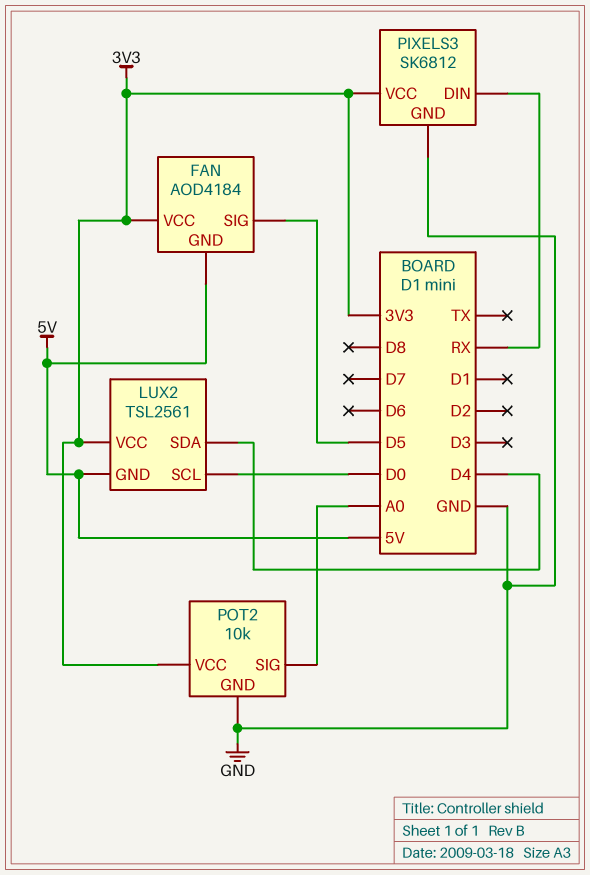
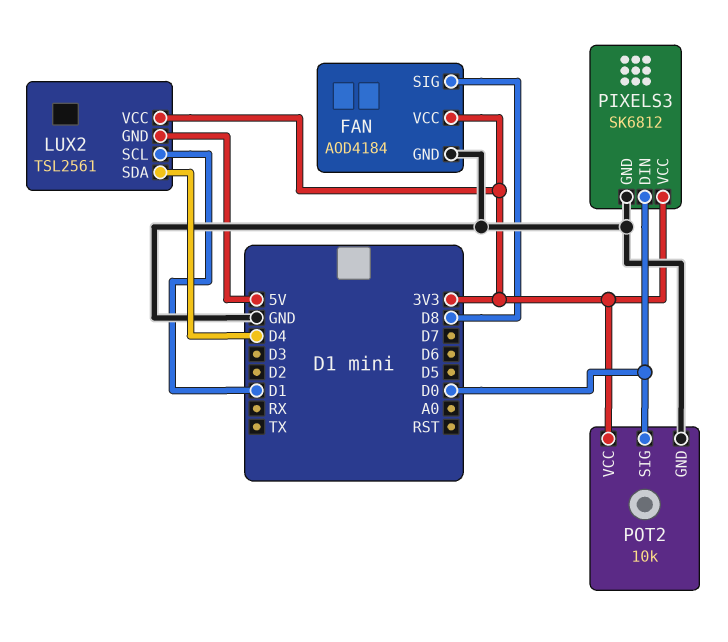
FAN pin GND: 5V -> GND
FAN pin SIG: D5 -> D8
LUX2 pin SCL: D0 -> D1
PIXELS3 pin DIN: RX -> D0
POT2 pin SIG: A0 -> D0

